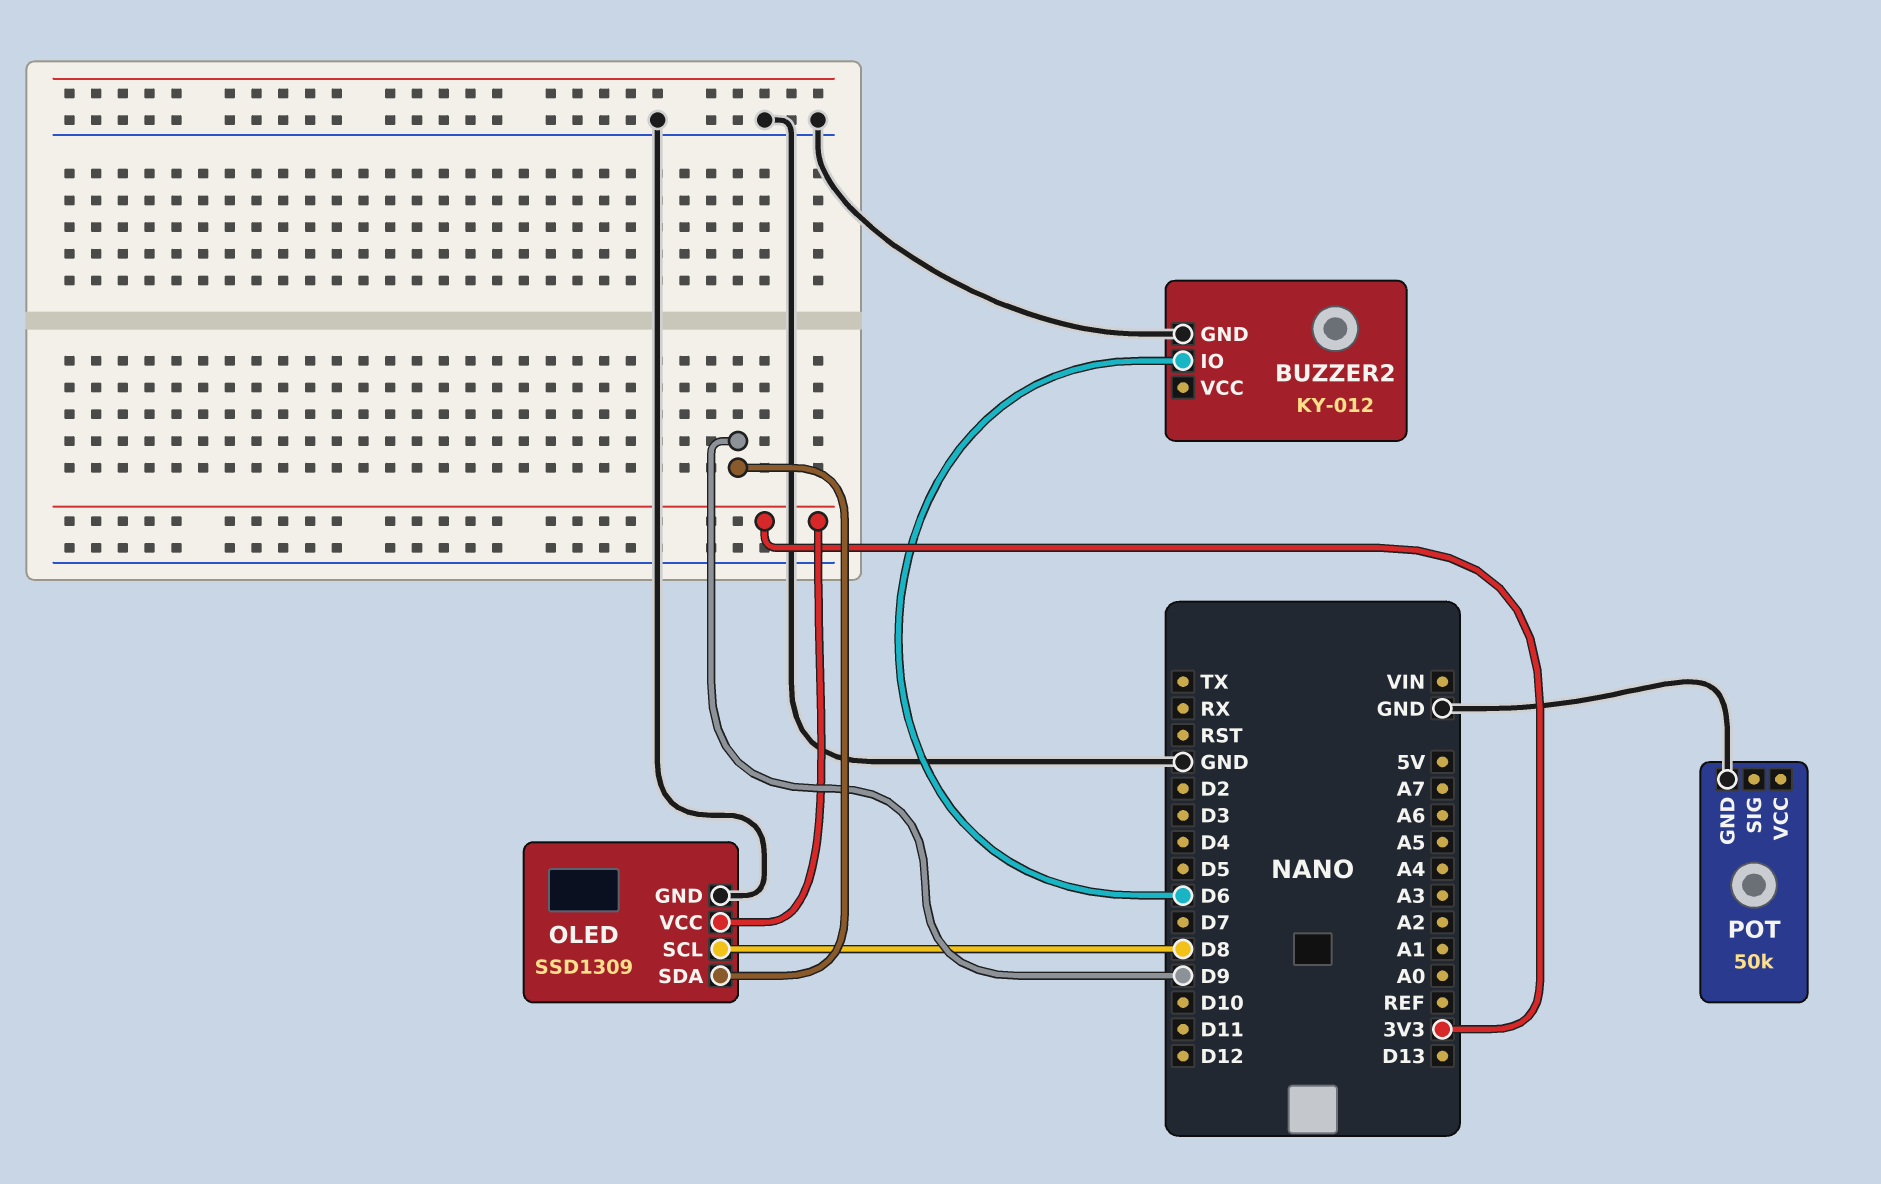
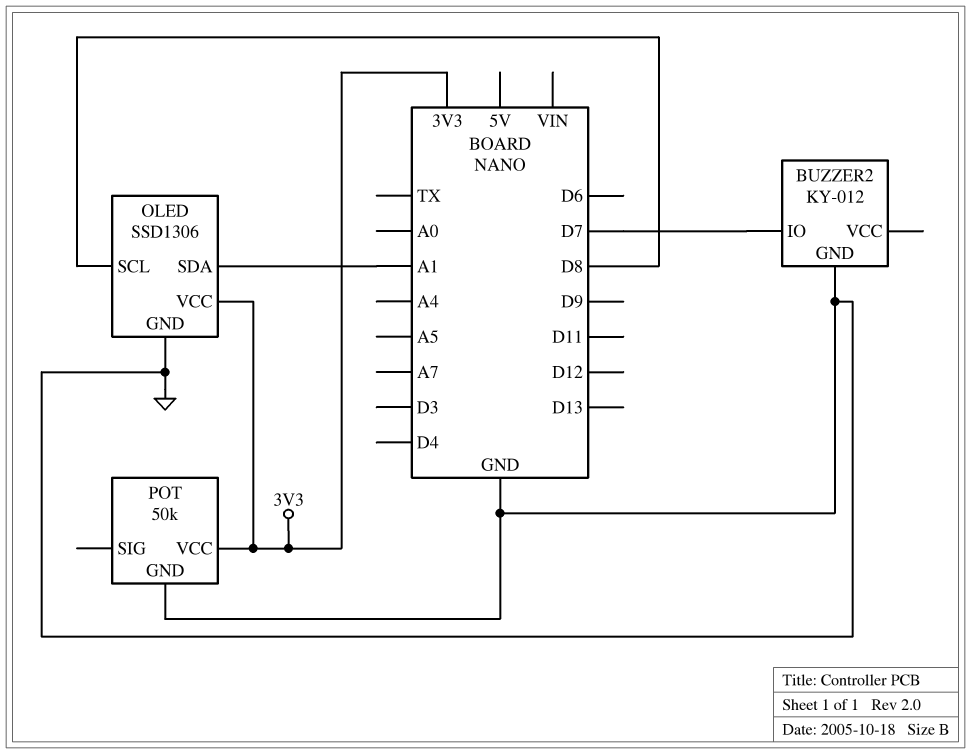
BUZZER2 pin IO: D6 -> D7
OLED: SSD1309 -> SSD1306
OLED pin SDA: D9 -> A1
POT pin VCC: none -> 3V3

